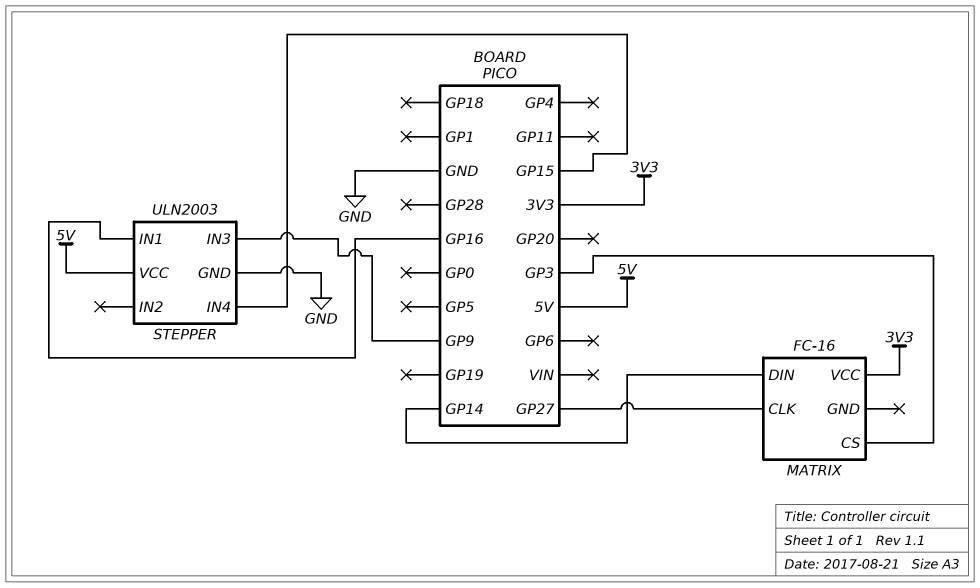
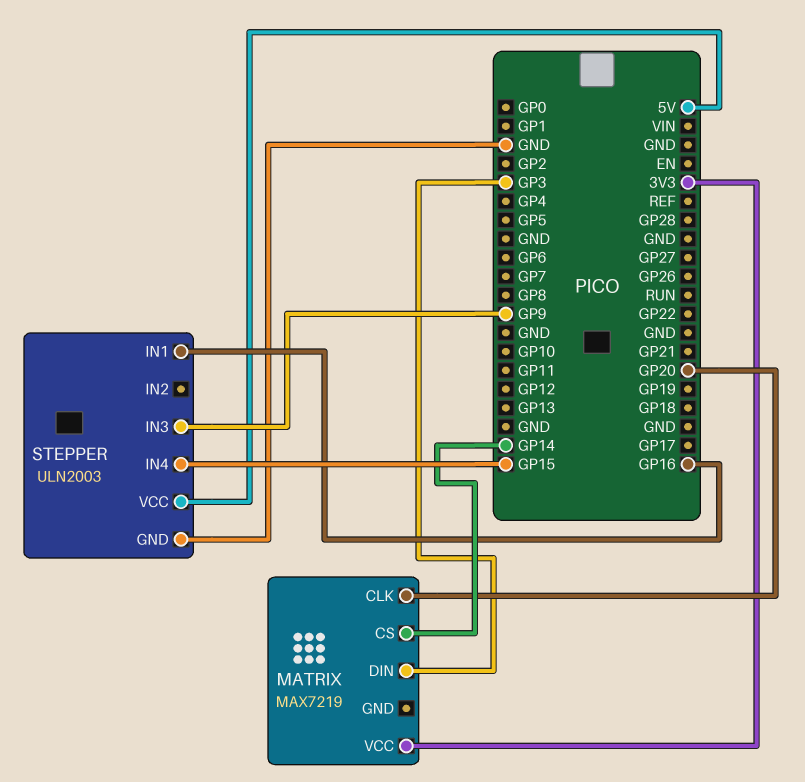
MATRIX: FC-16 -> MAX7219
MATRIX pin CLK: GP27 -> GP20
MATRIX pin CS: GP3 -> GP14
MATRIX pin DIN: GP14 -> GP3

